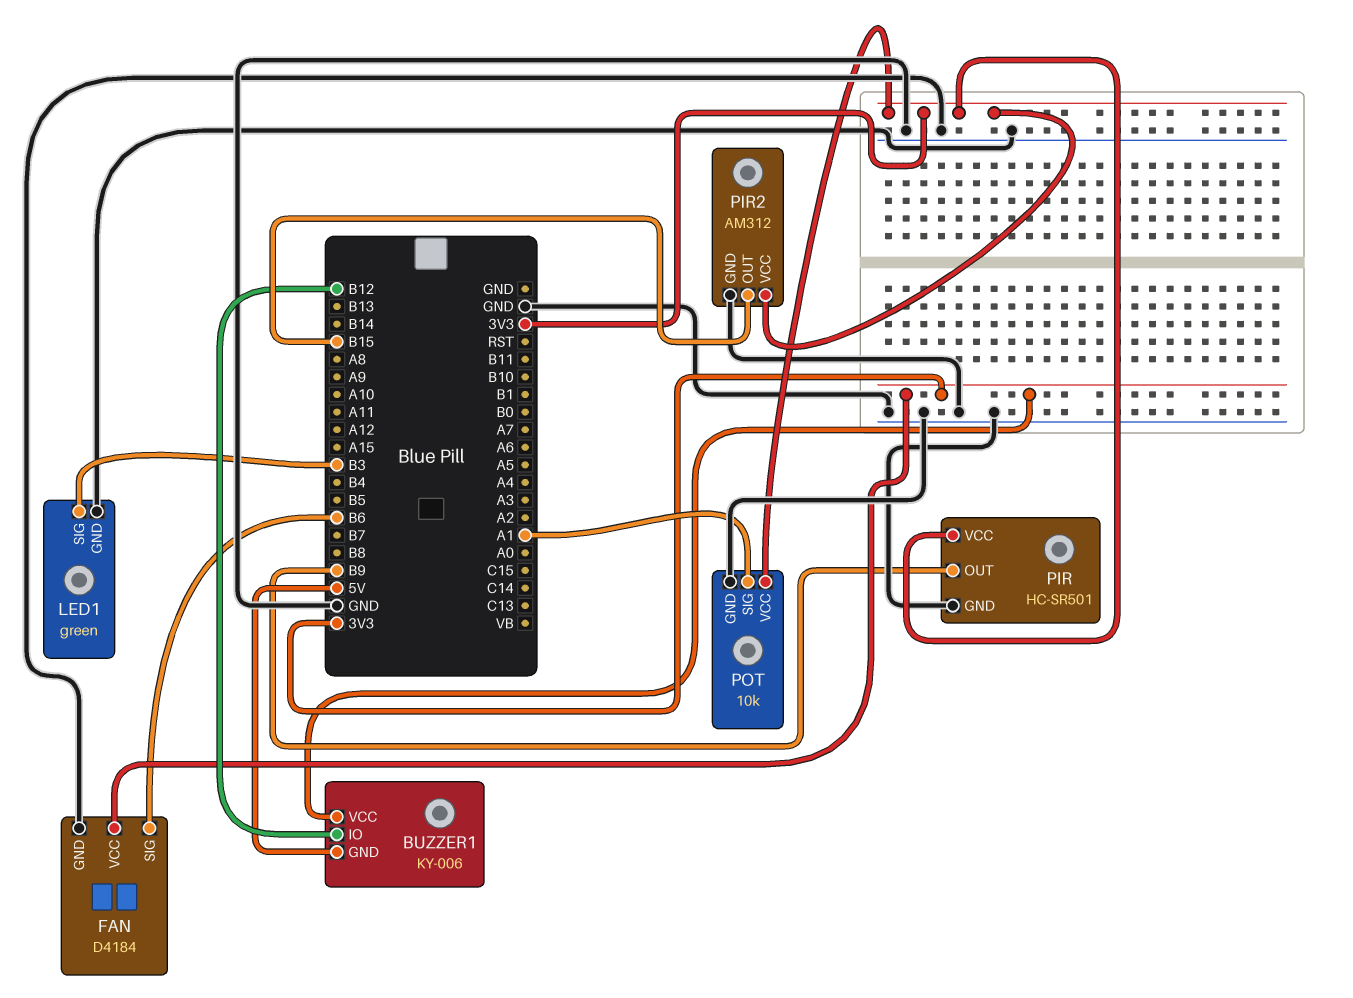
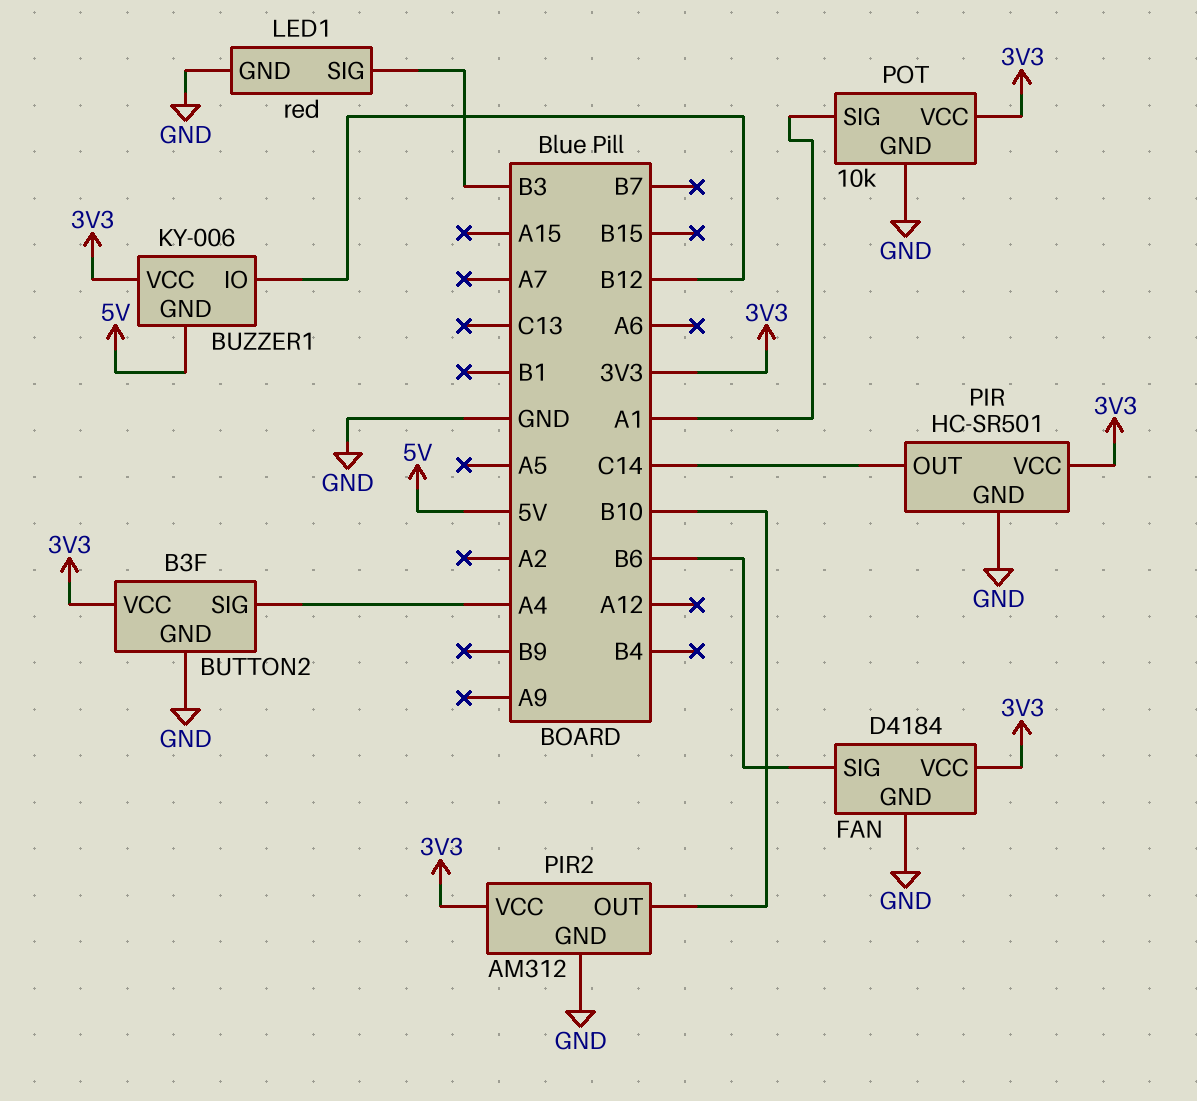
BUTTON2: none -> B3F
BUTTON2 pin GND: none -> GND
BUTTON2 pin SIG: none -> A4
BUTTON2 pin VCC: none -> 3V3
LED1: green -> red
PIR pin OUT: B9 -> C14
PIR2 pin OUT: B15 -> B10

